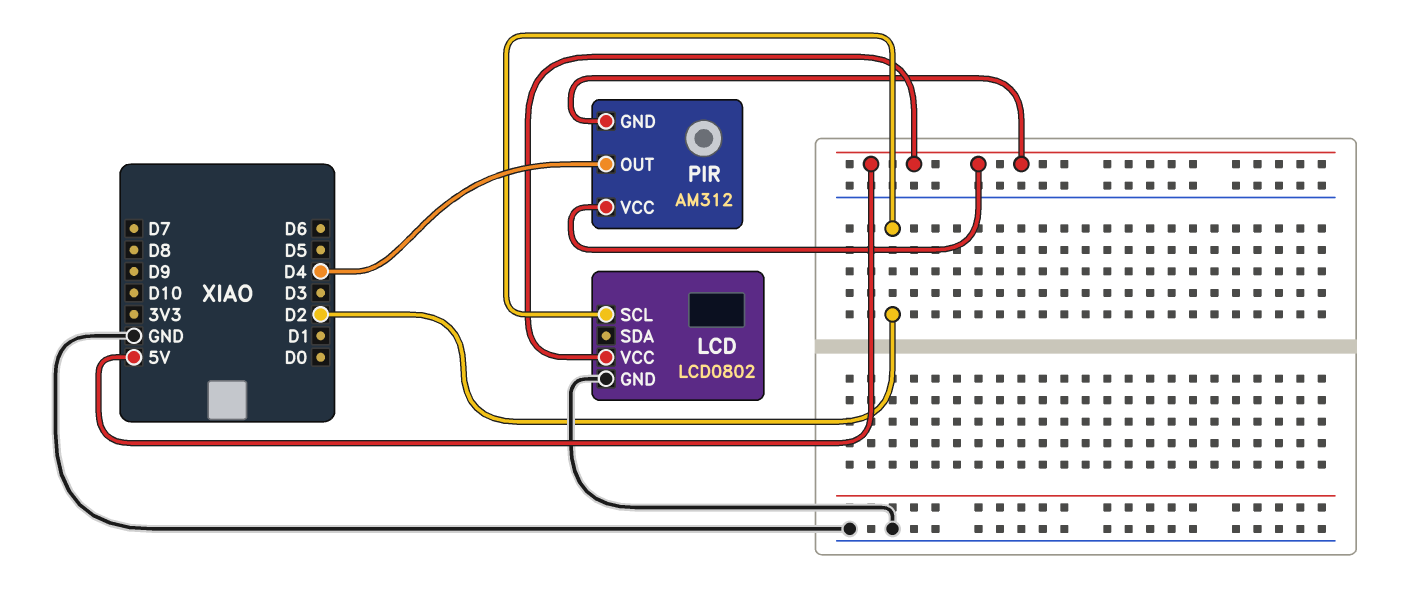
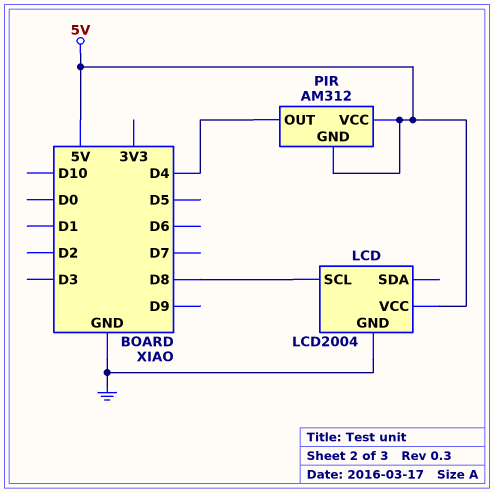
LCD: LCD0802 -> LCD2004
LCD pin SCL: D2 -> D8

